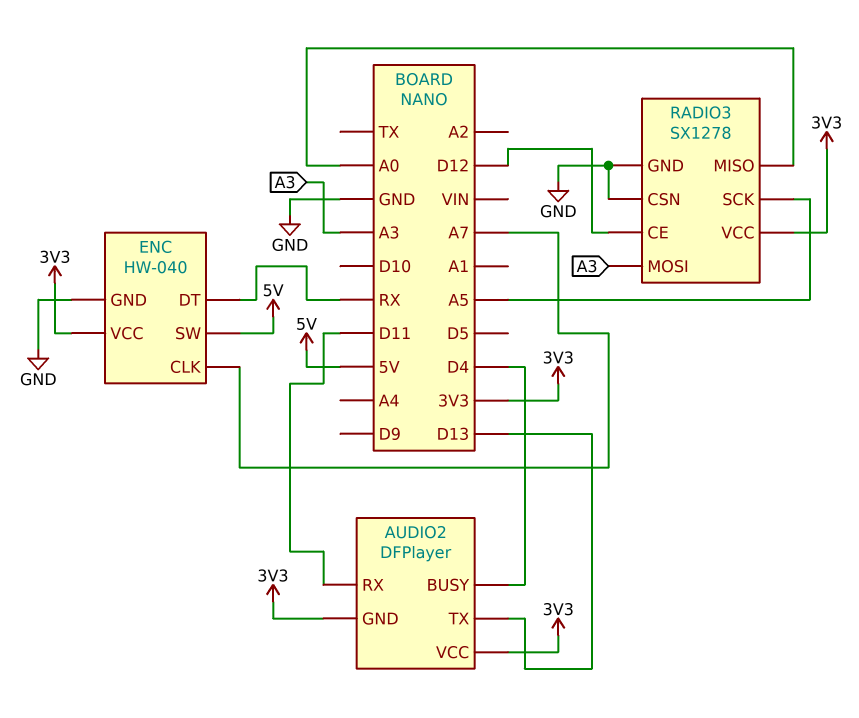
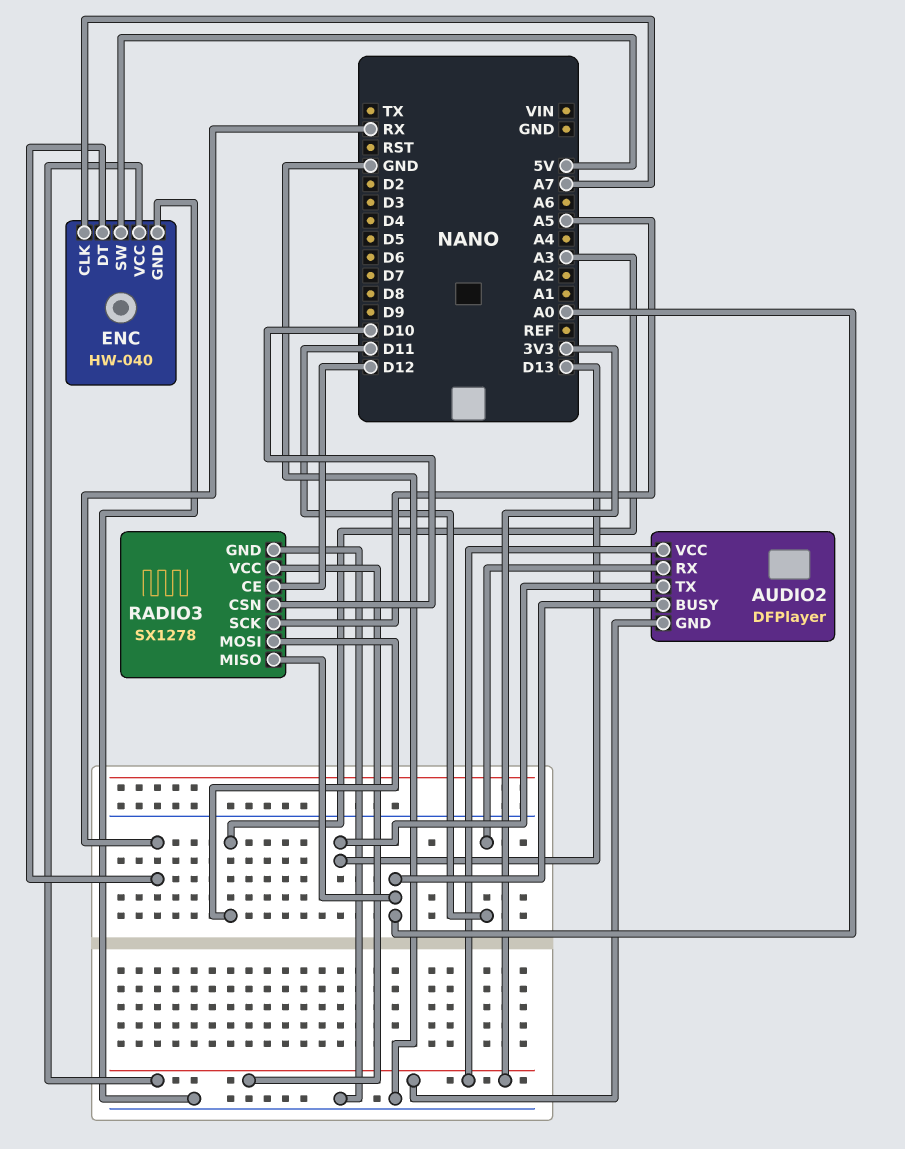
AUDIO2 pin BUSY: D4 -> A0
RADIO3 pin CSN: GND -> D10

